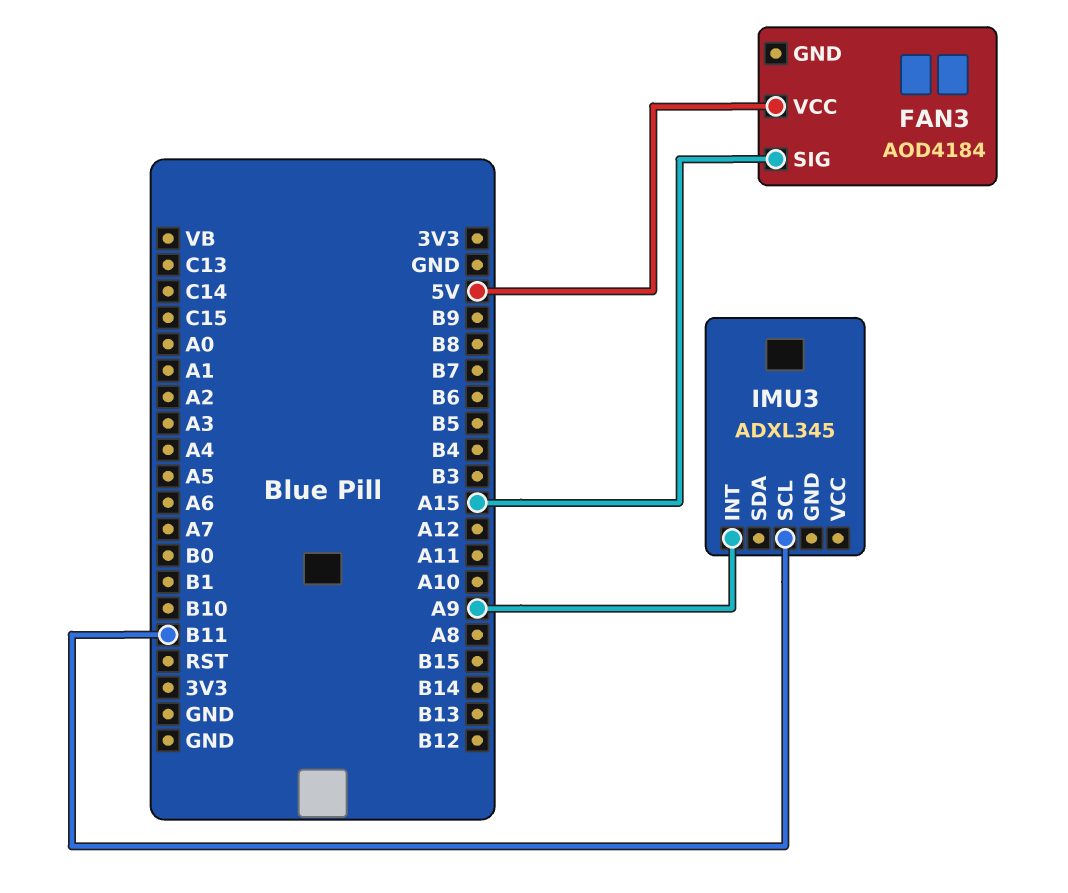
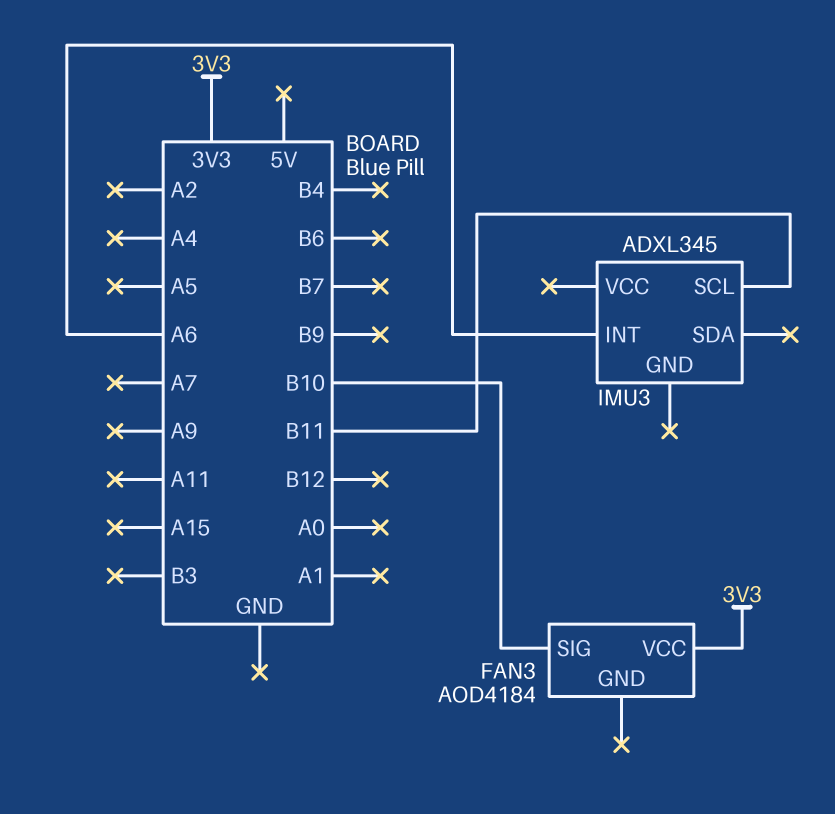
FAN3 pin SIG: A15 -> B10
FAN3 pin VCC: 5V -> 3V3
IMU3 pin INT: A9 -> A6

